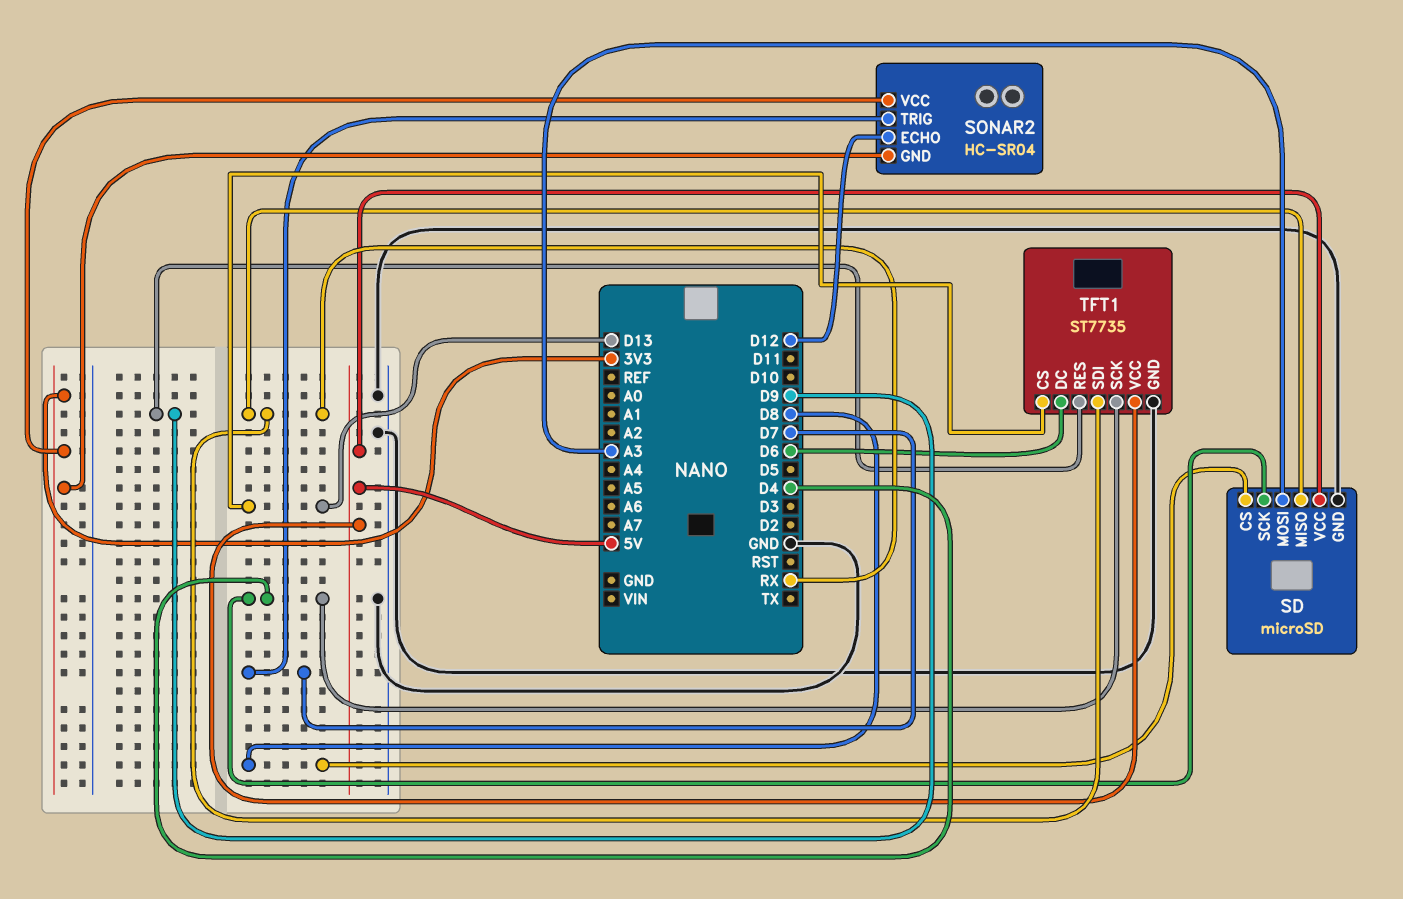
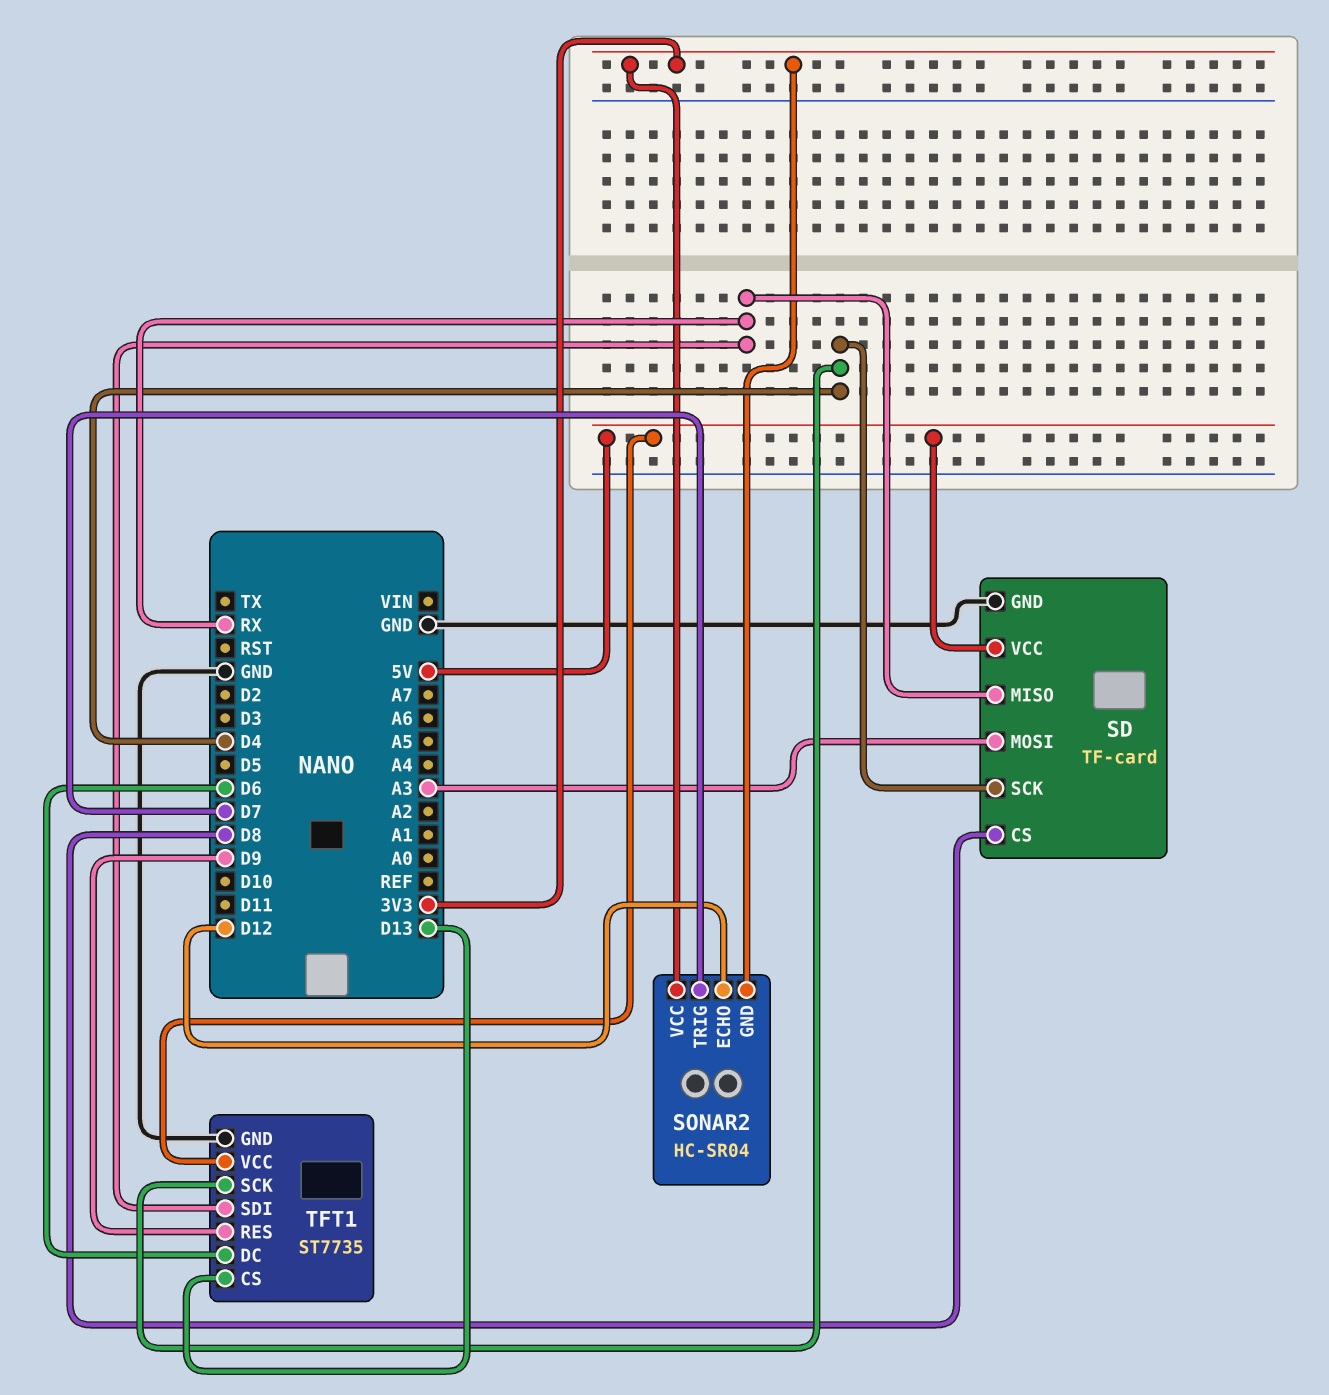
SD: microSD -> TF-card

